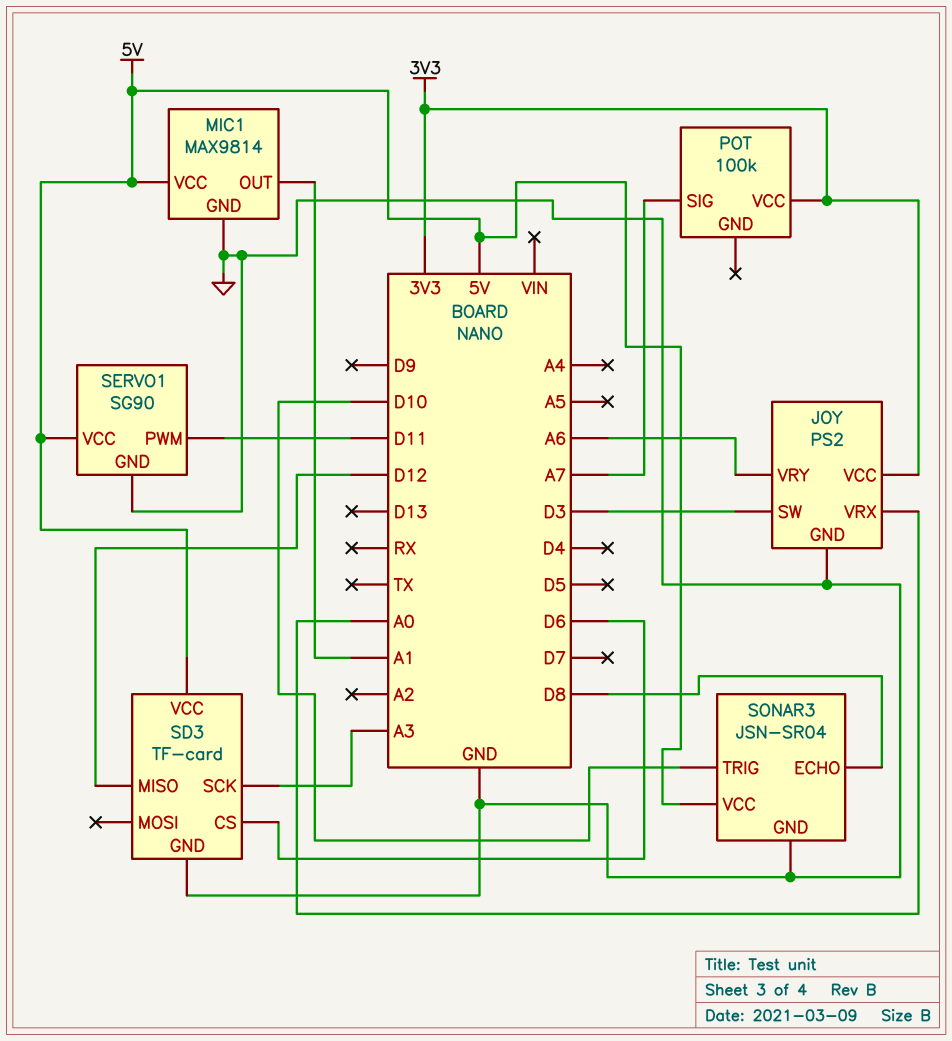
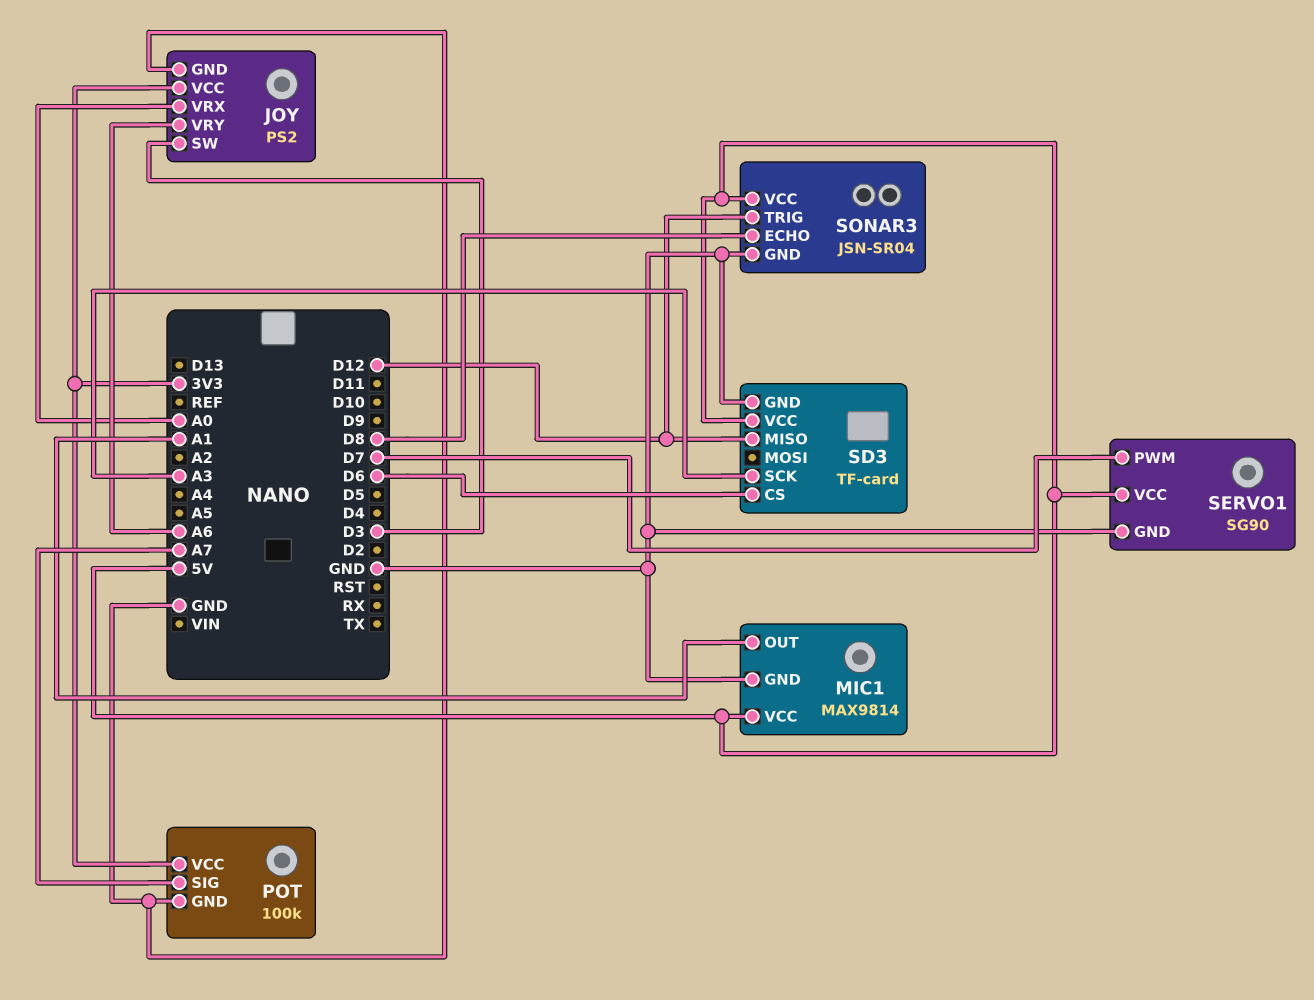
POT pin GND: none -> GND
SERVO1 pin PWM: D11 -> D7
SONAR3 pin TRIG: D10 -> D12

